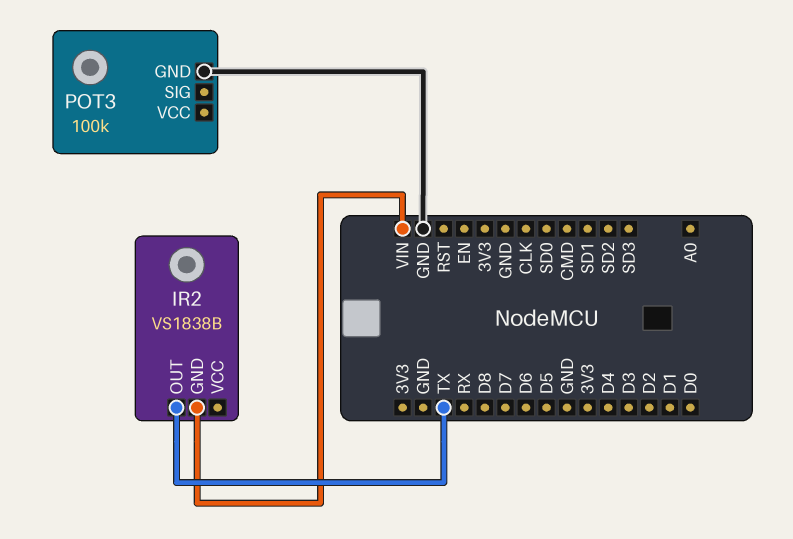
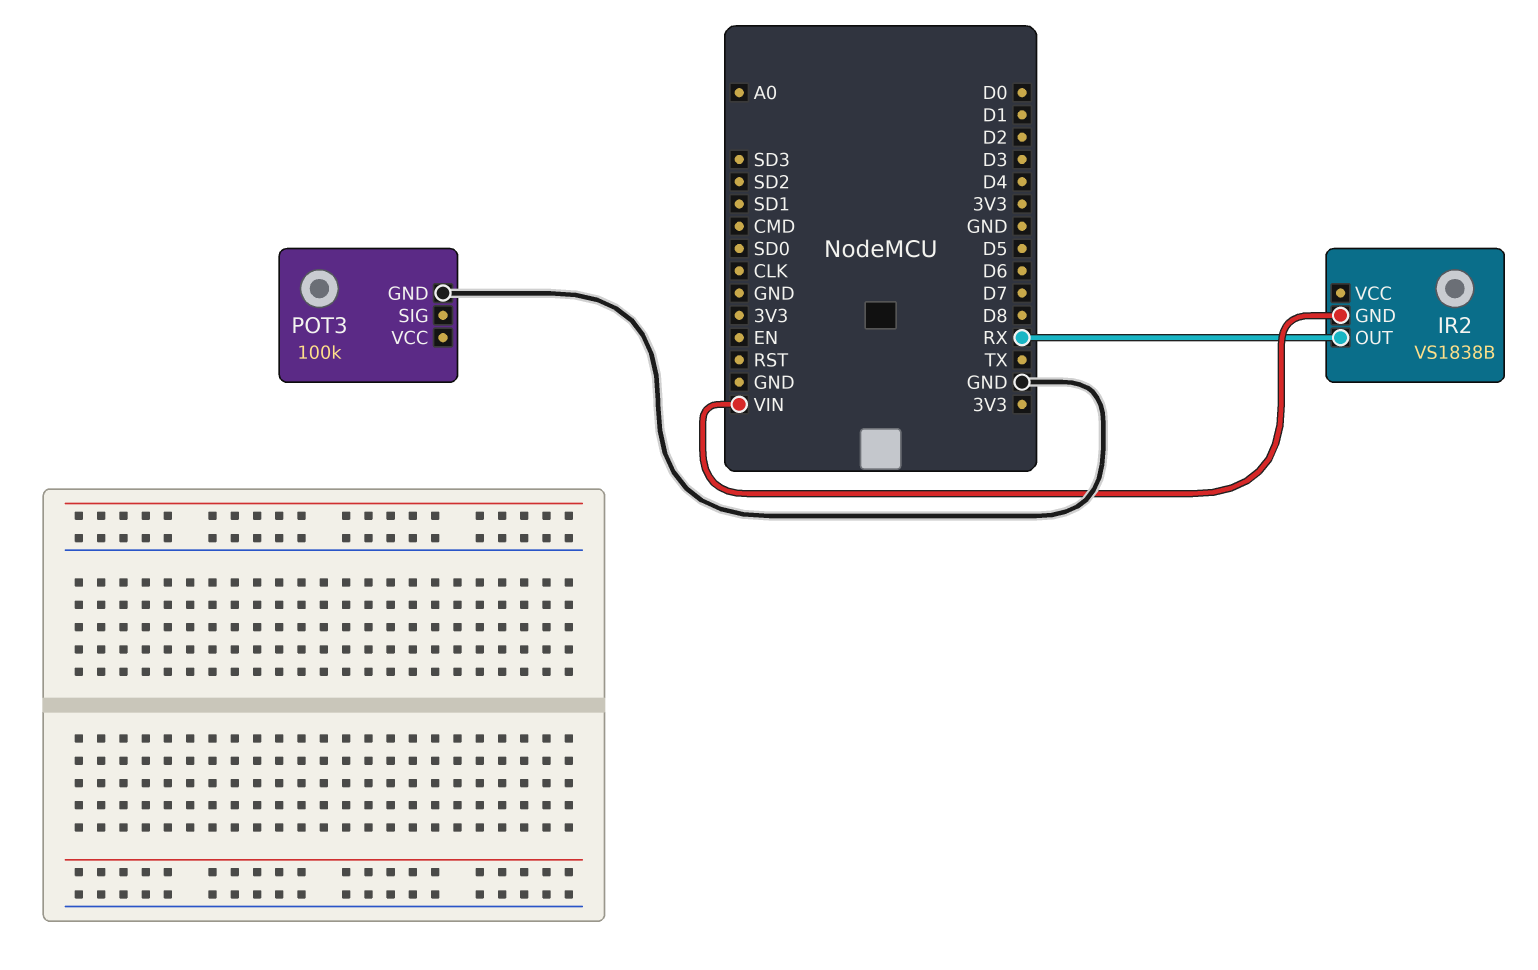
IR2 pin OUT: TX -> RX

